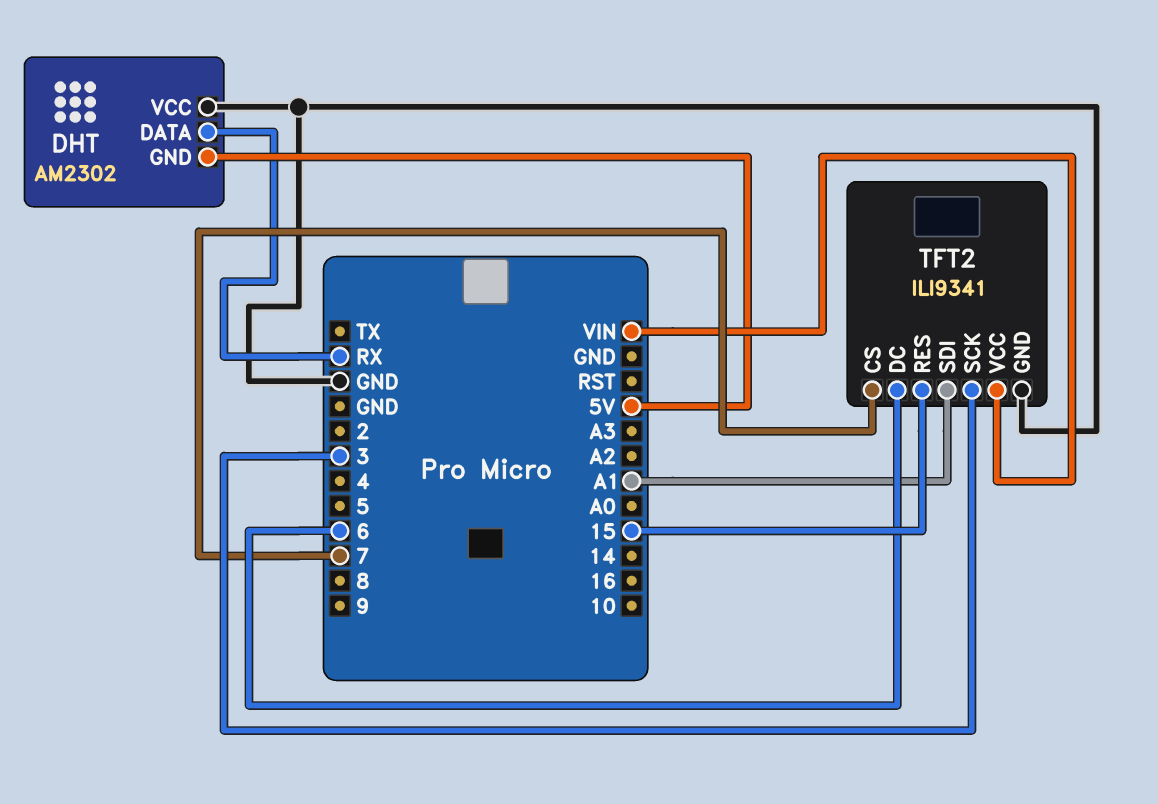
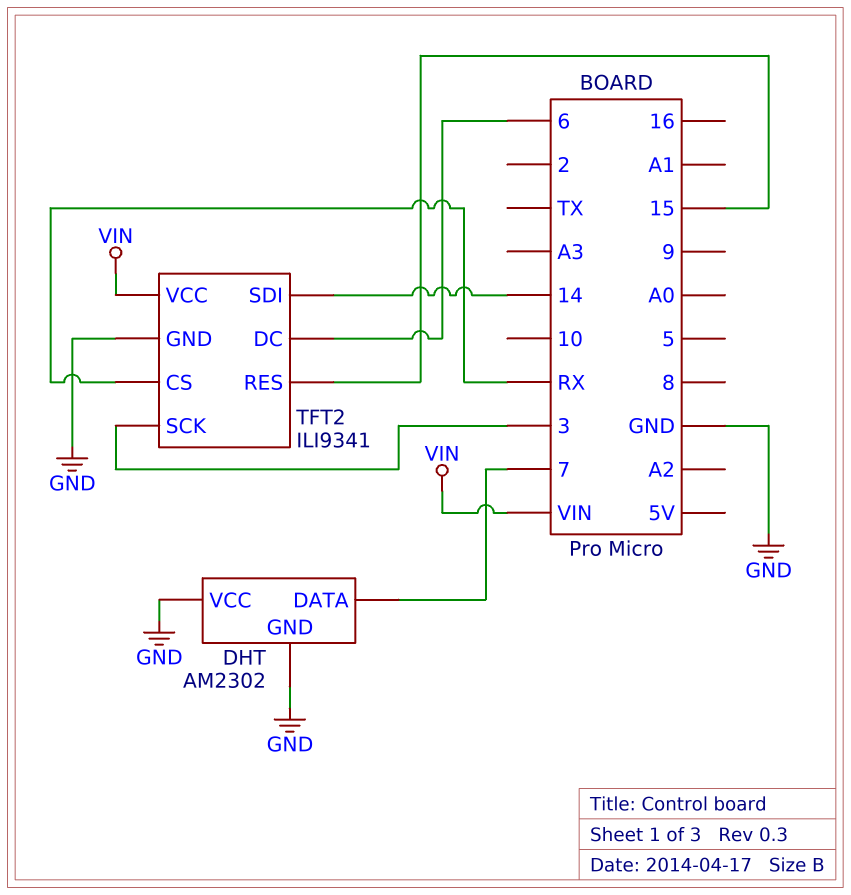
DHT pin DATA: RX -> 7
DHT pin GND: 5V -> GND
TFT2 pin CS: 7 -> RX
TFT2 pin SDI: A1 -> 14

